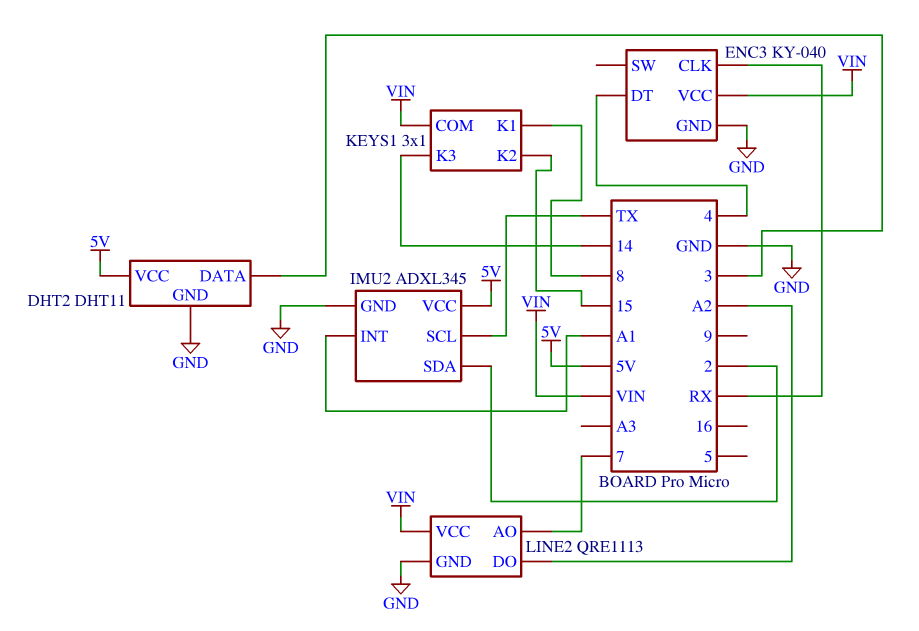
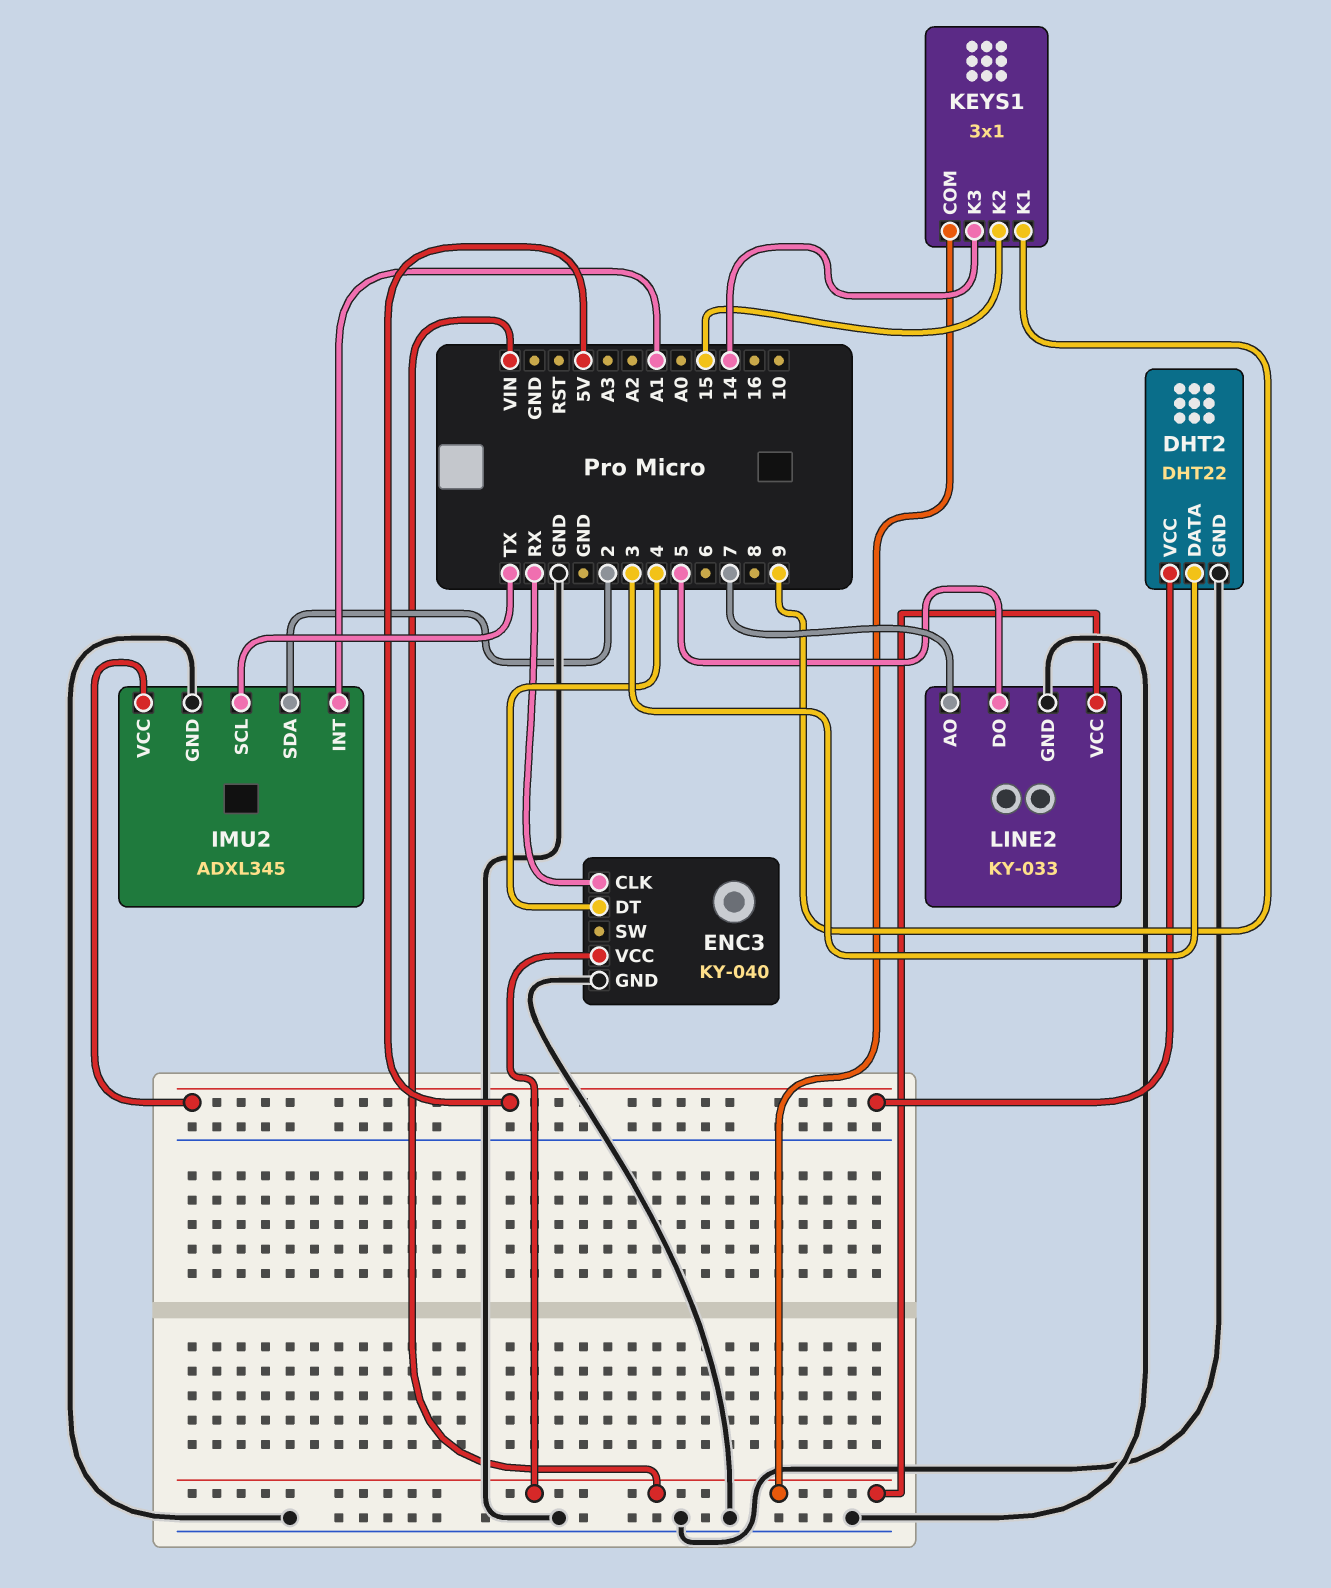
DHT2: DHT11 -> DHT22
KEYS1 pin K1: 8 -> 9
LINE2: QRE1113 -> KY-033
LINE2 pin DO: A2 -> 5

